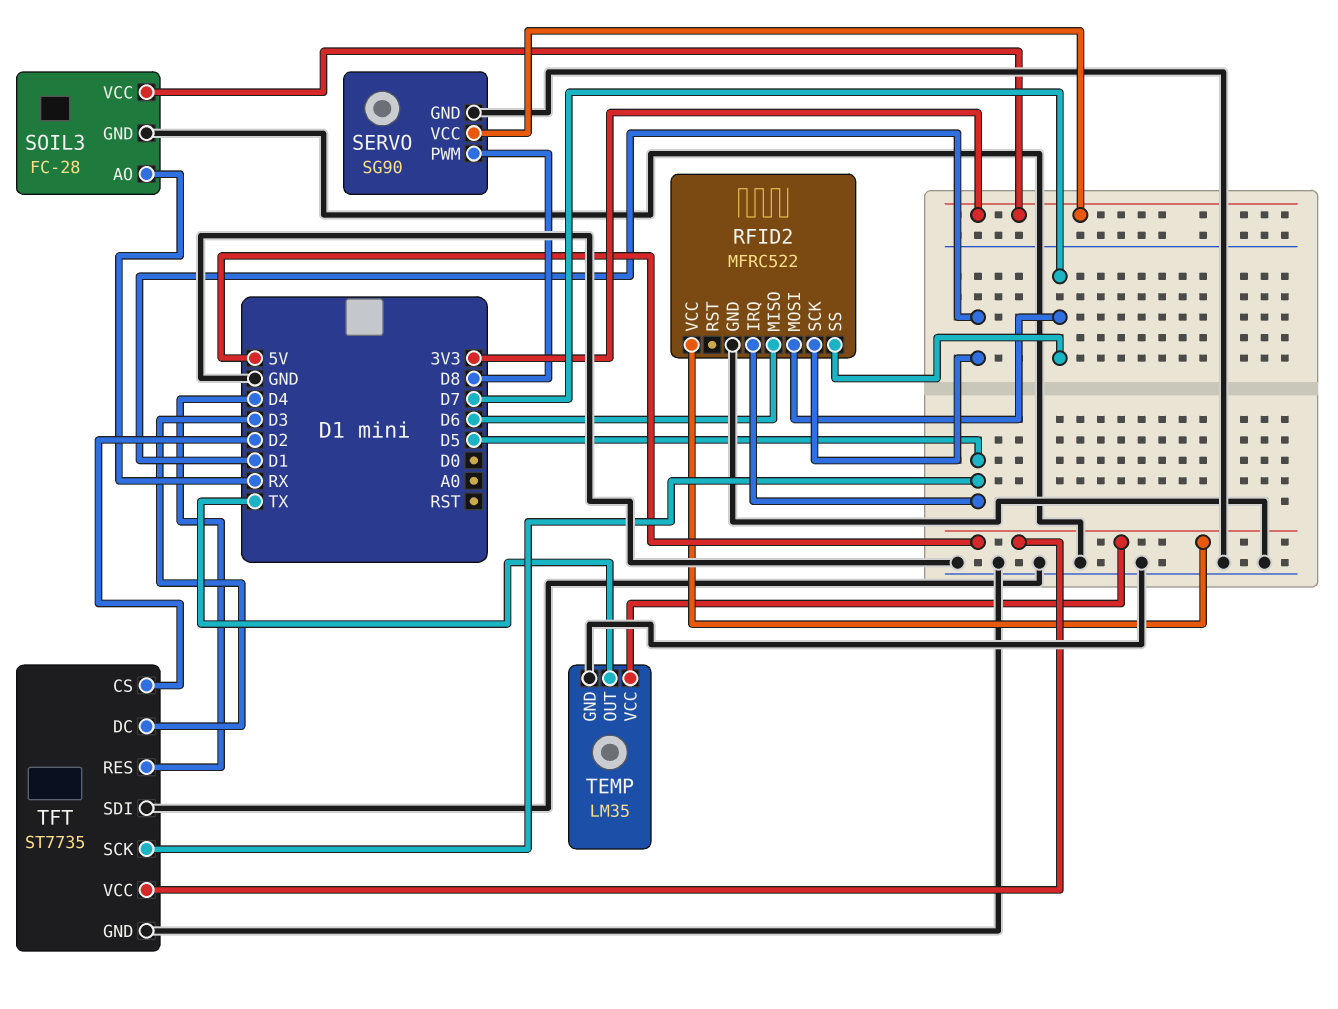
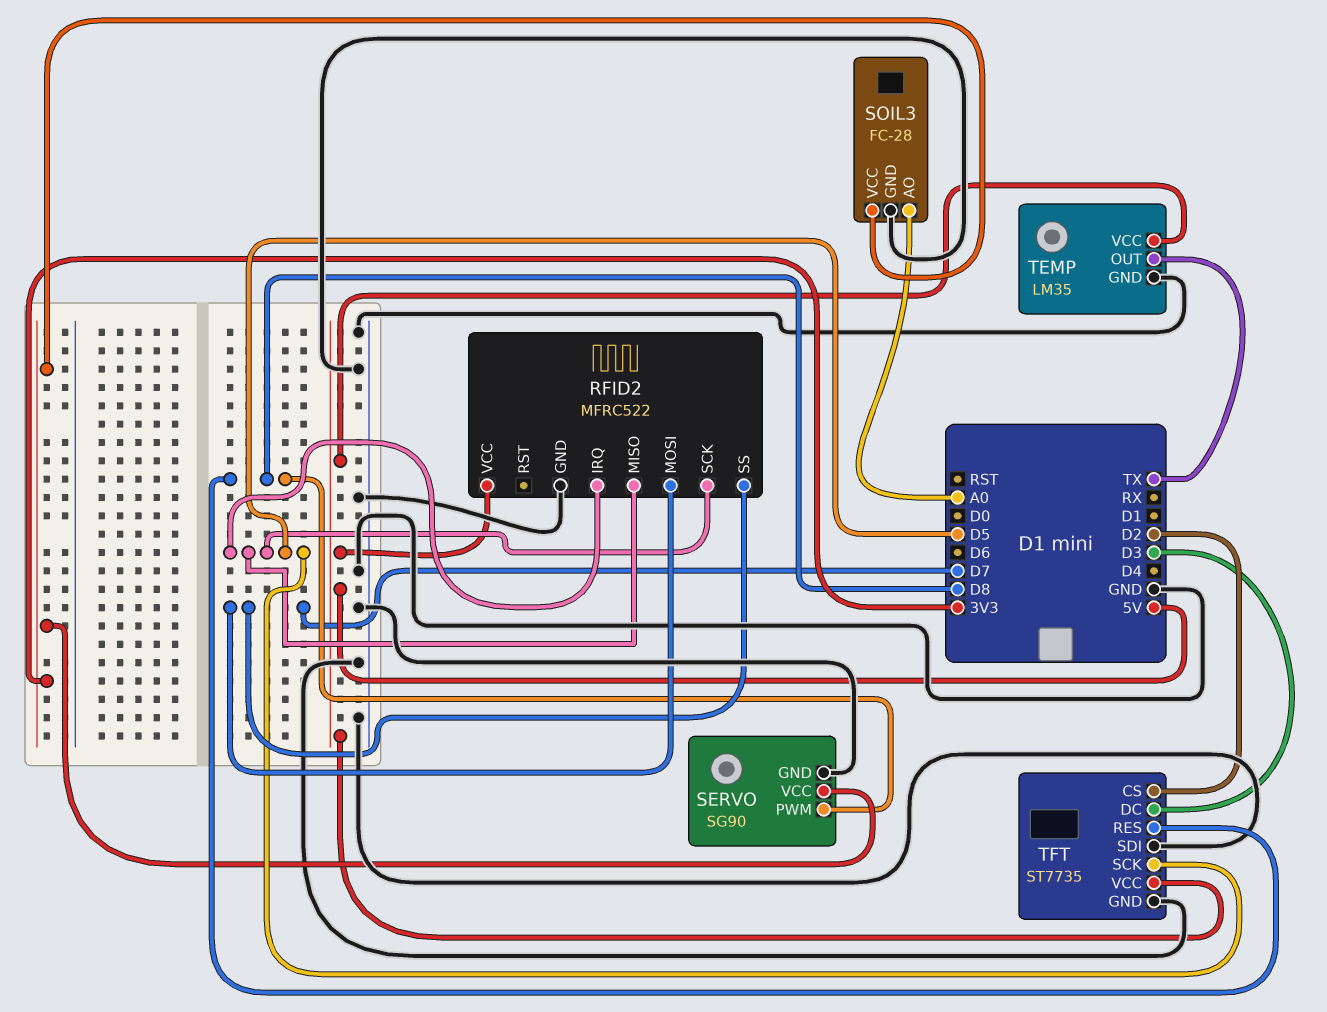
RFID2 pin MISO: D6 -> D5
RFID2 pin SCK: D1 -> D5
SOIL3 pin AO: RX -> A0
TFT pin RES: D4 -> D8

